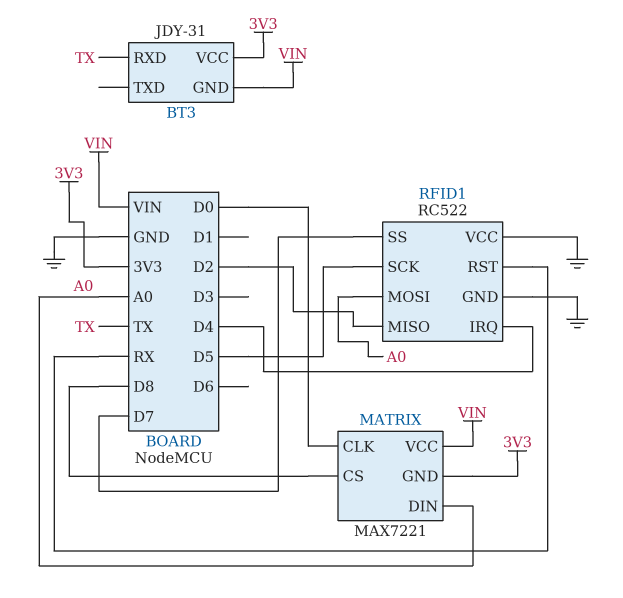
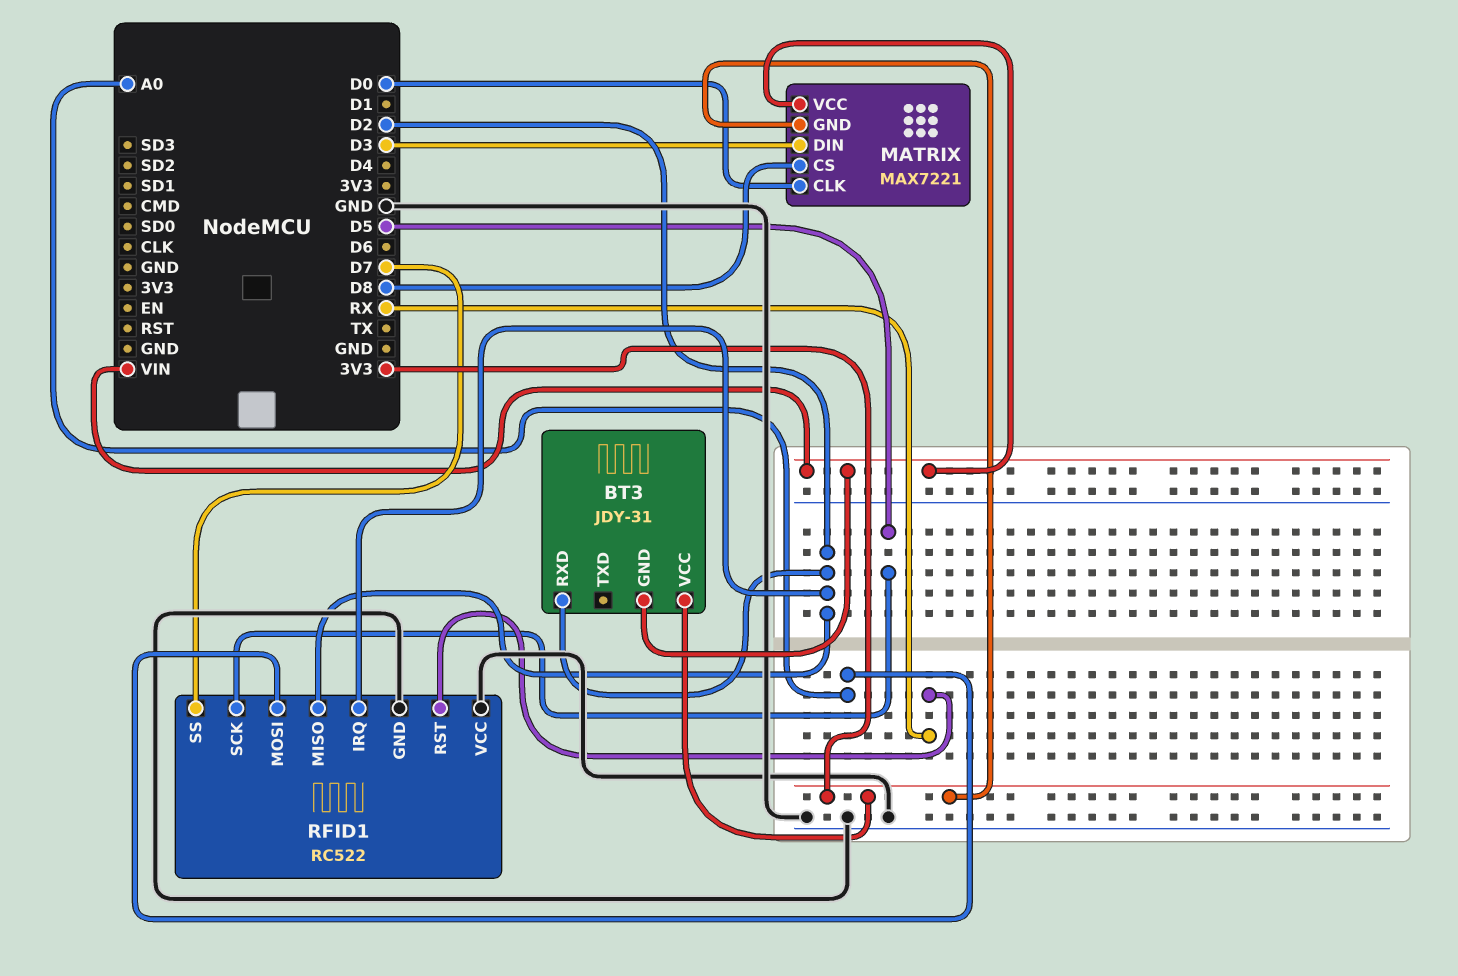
BT3 pin RXD: TX -> D2
MATRIX pin DIN: A0 -> D3
RFID1 pin IRQ: D4 -> D2

